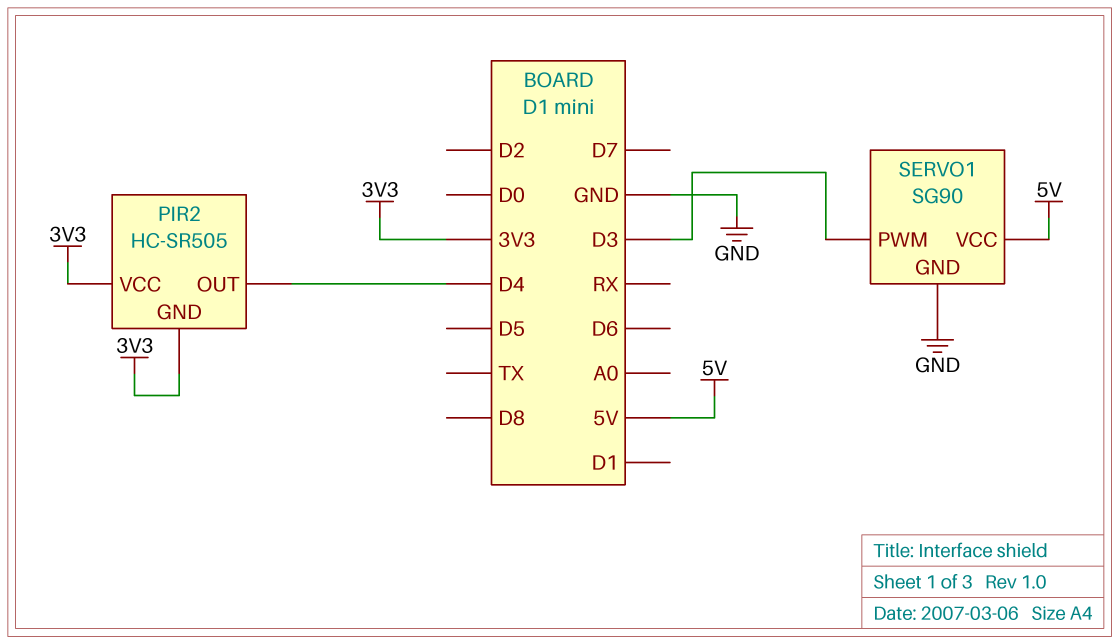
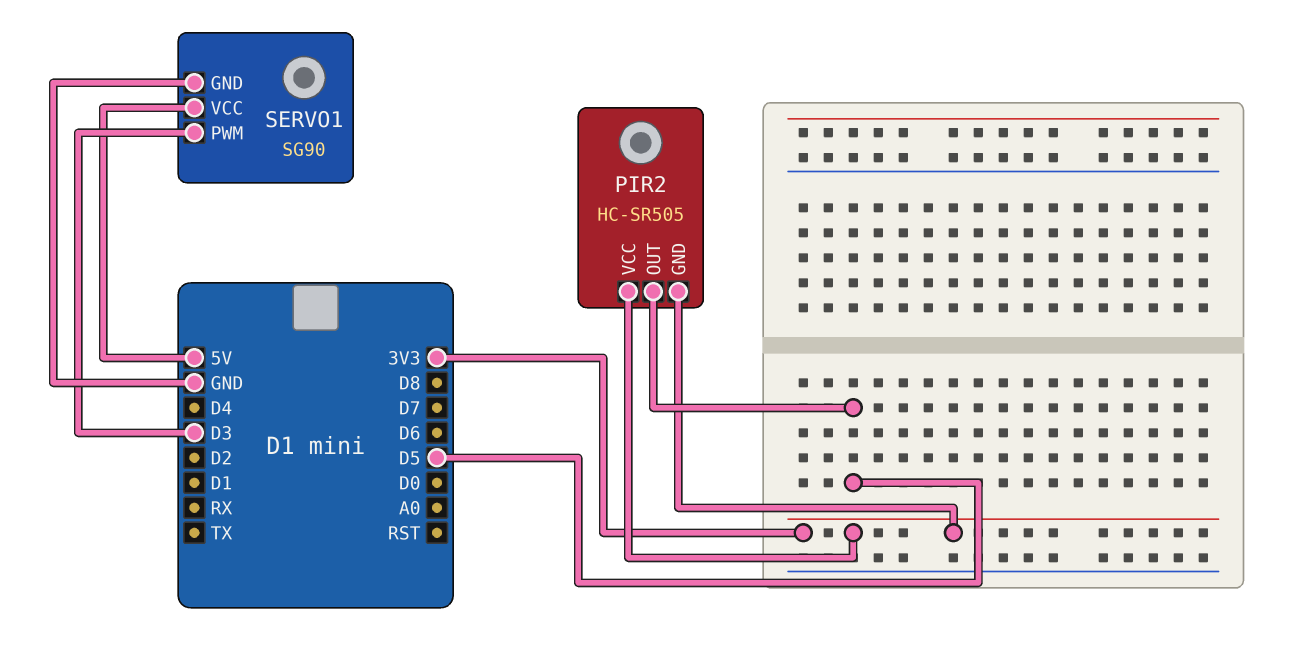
PIR2 pin OUT: D4 -> D5

